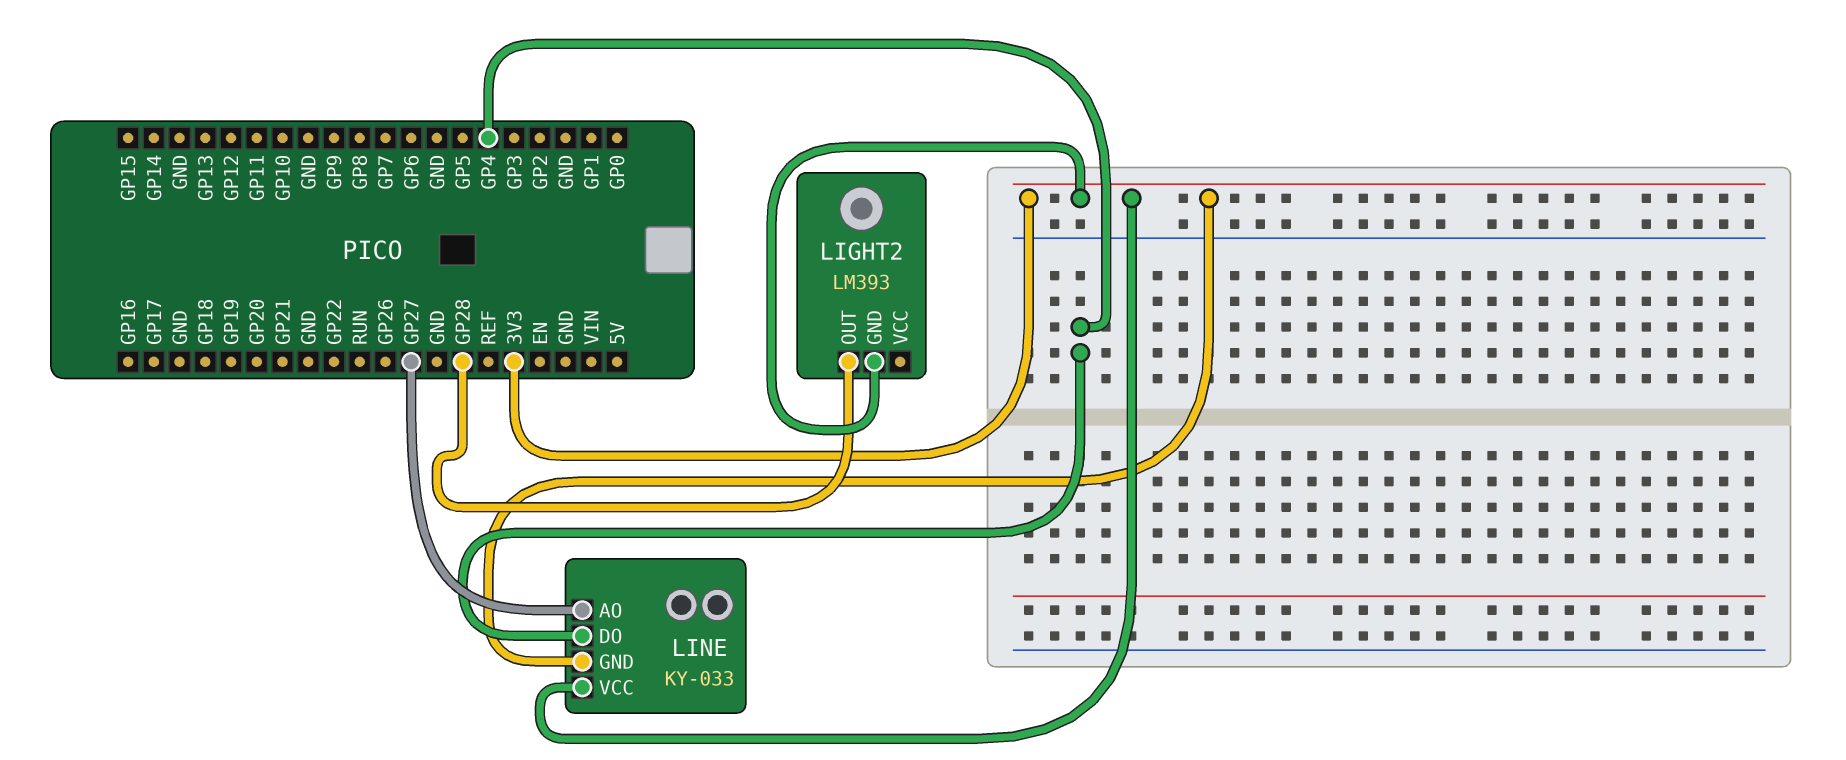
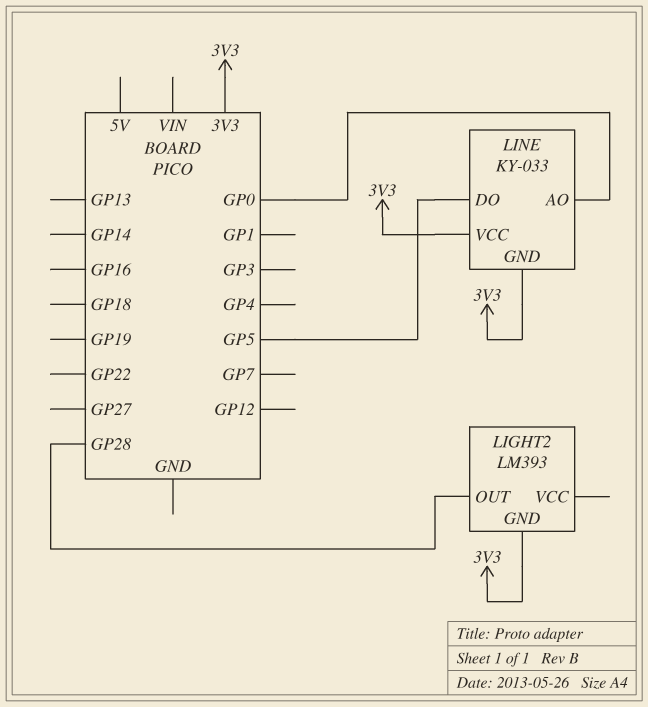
LINE pin AO: GP27 -> GP0
LINE pin DO: GP4 -> GP5

